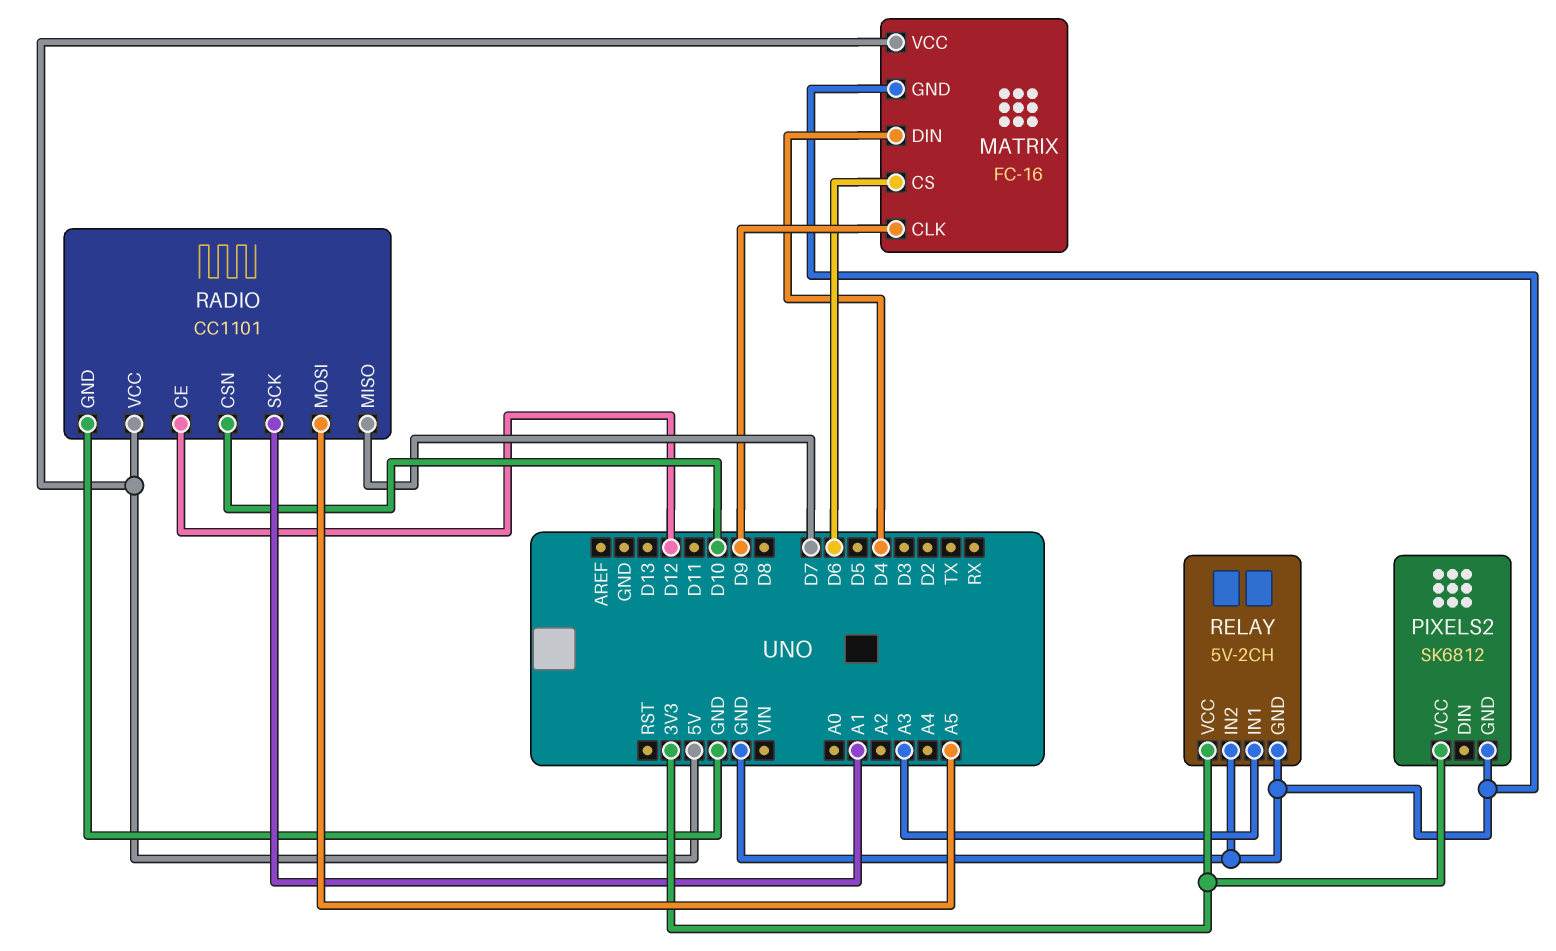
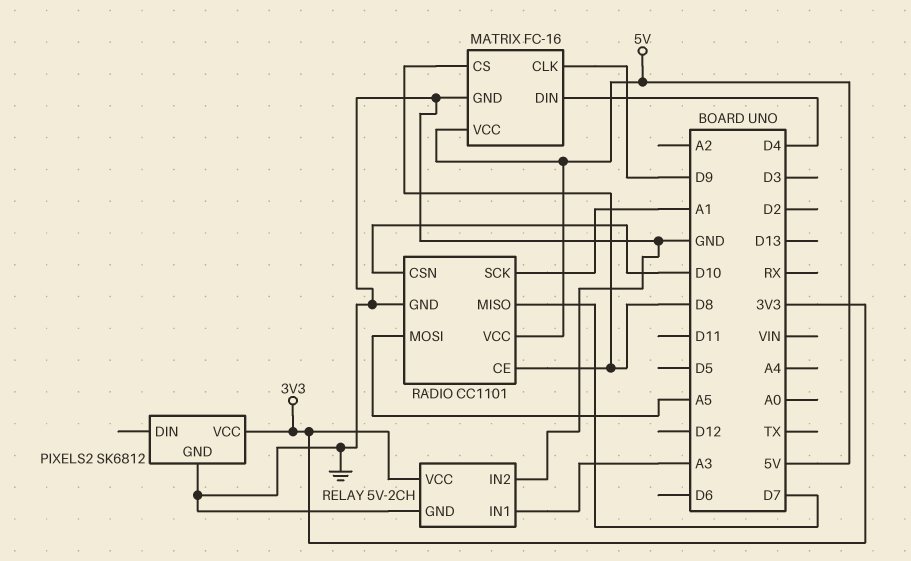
MATRIX pin CS: D6 -> D8
RADIO pin CE: D12 -> D8

